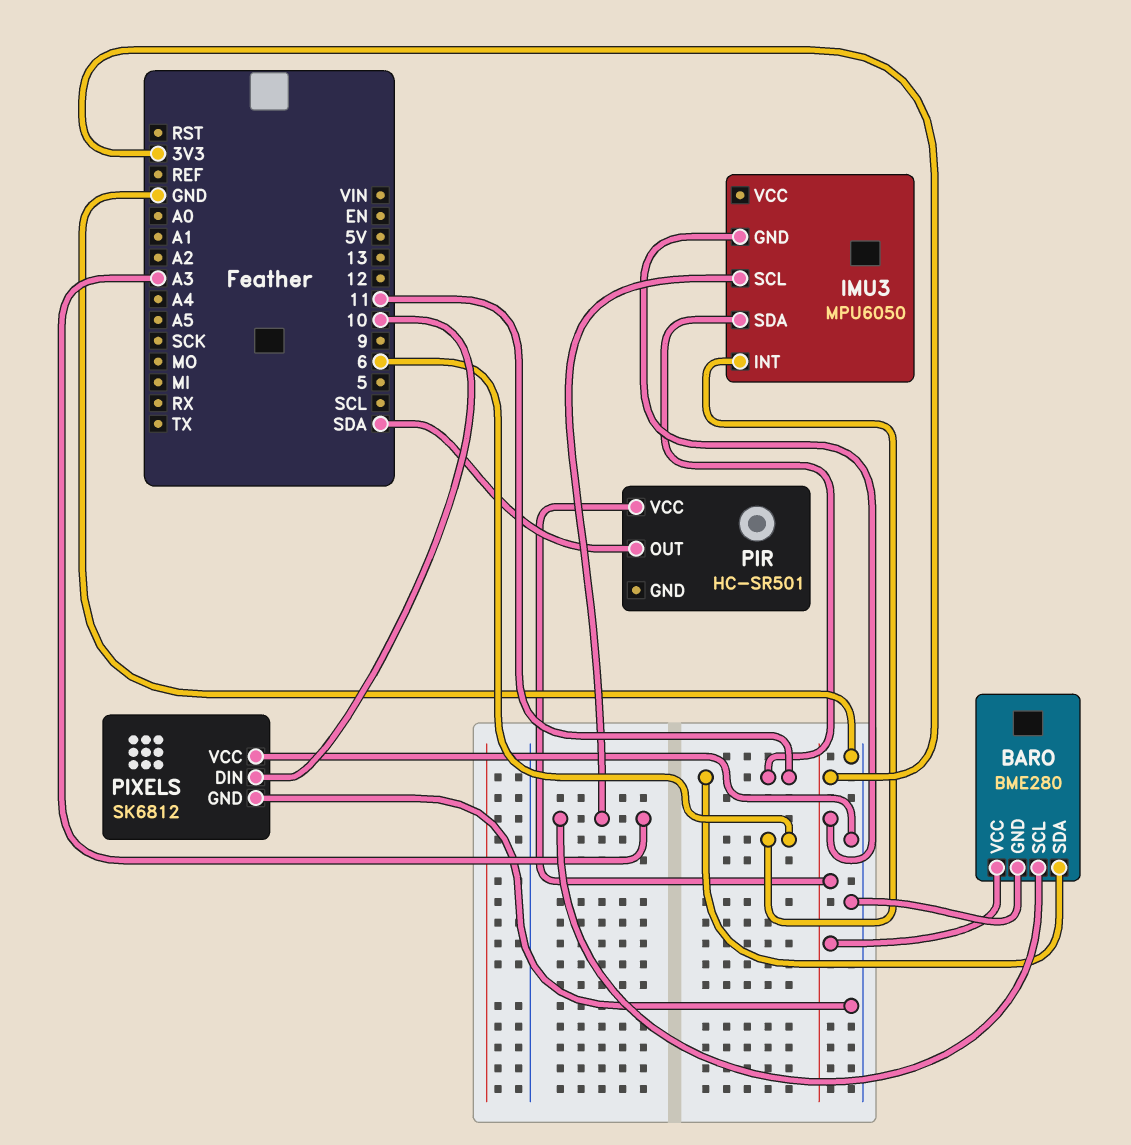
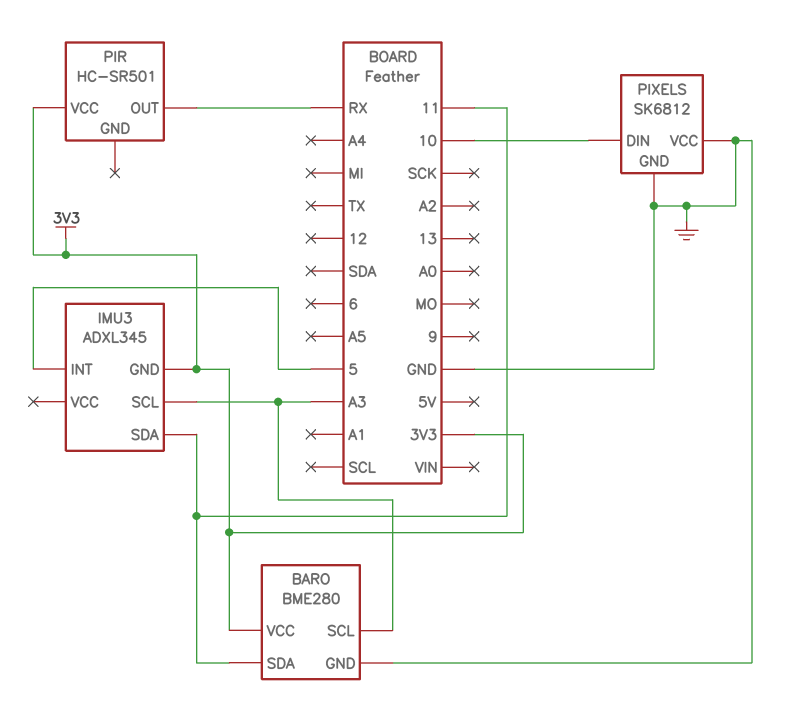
IMU3: MPU6050 -> ADXL345
IMU3 pin INT: 6 -> 5
PIR pin OUT: SDA -> RX

